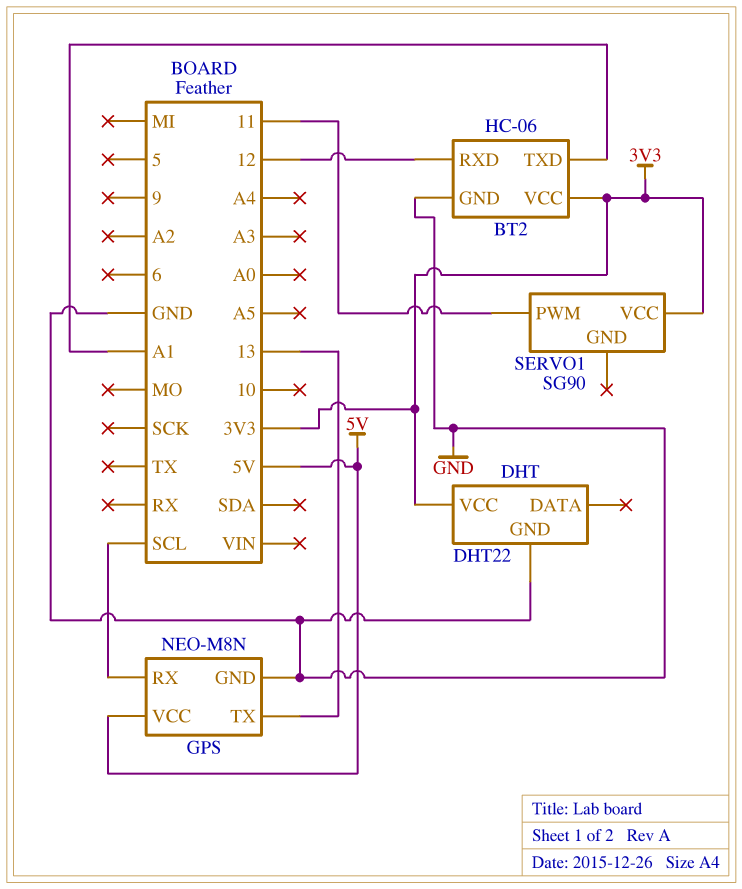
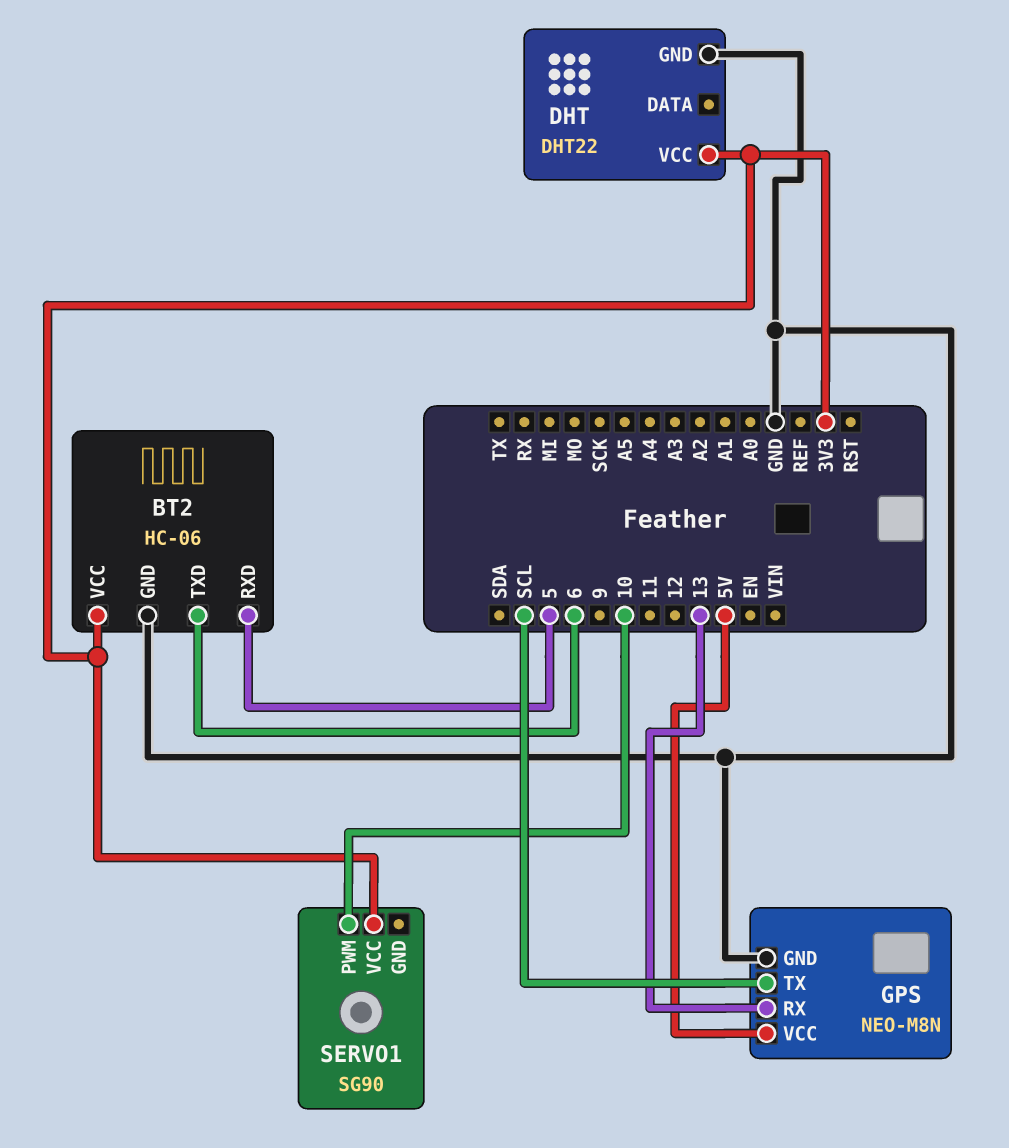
BT2 pin RXD: 12 -> 5
BT2 pin TXD: A1 -> 6
GPS pin RX: SCL -> 13
GPS pin TX: 13 -> SCL
SERVO1 pin PWM: 11 -> 10

